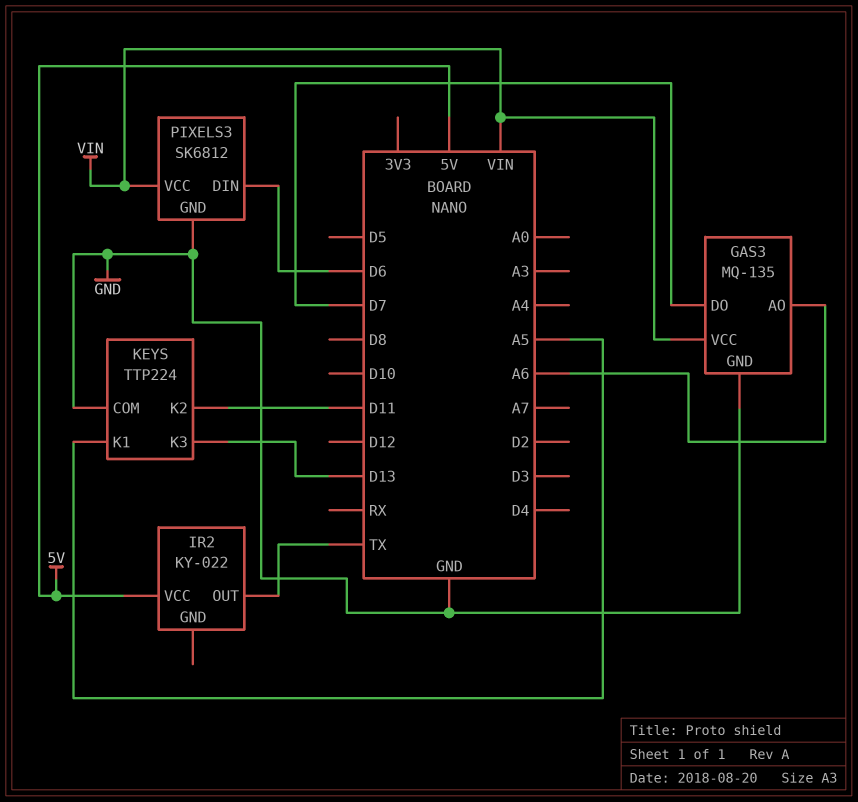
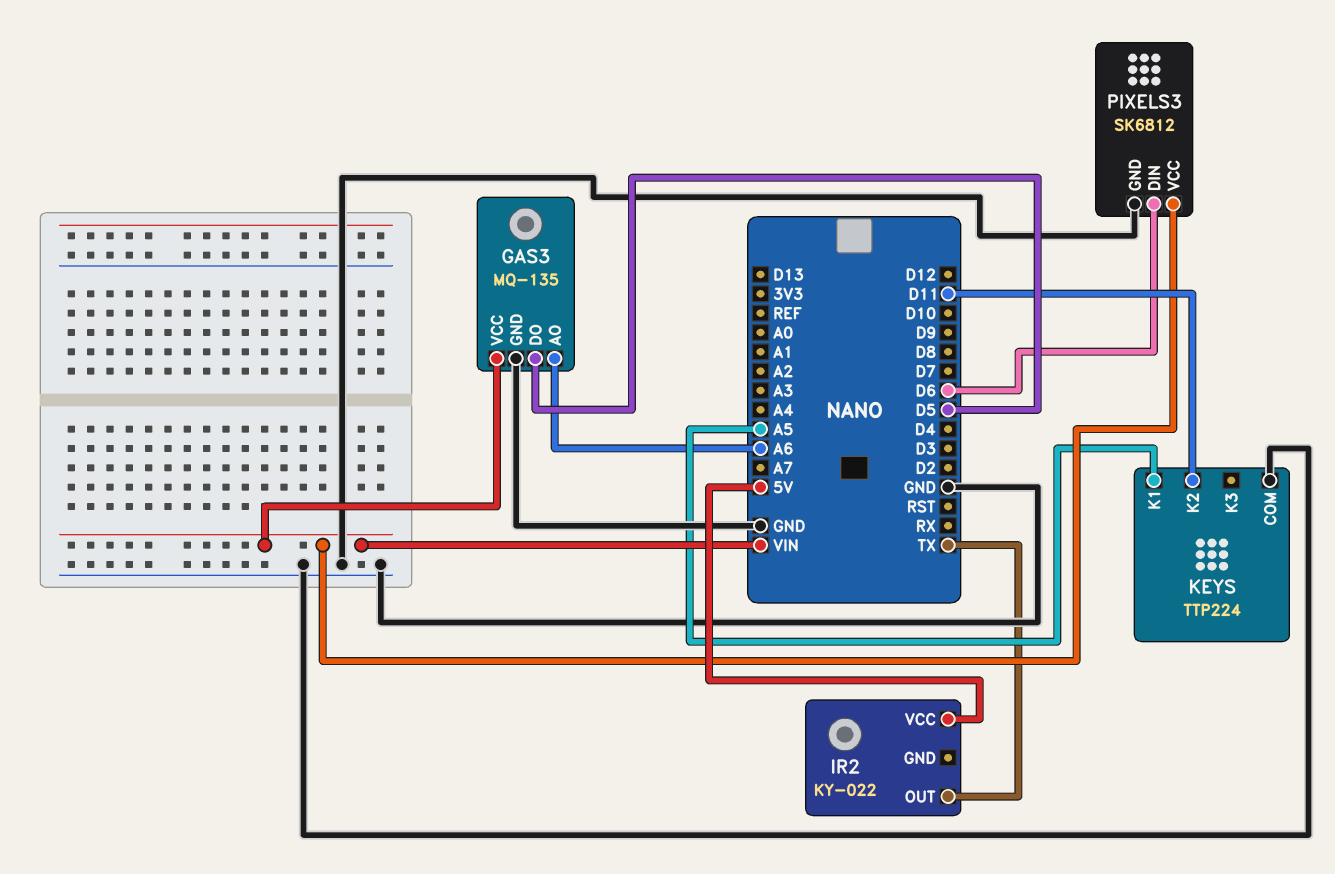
GAS3 pin DO: D7 -> D5
KEYS pin K3: D13 -> none

